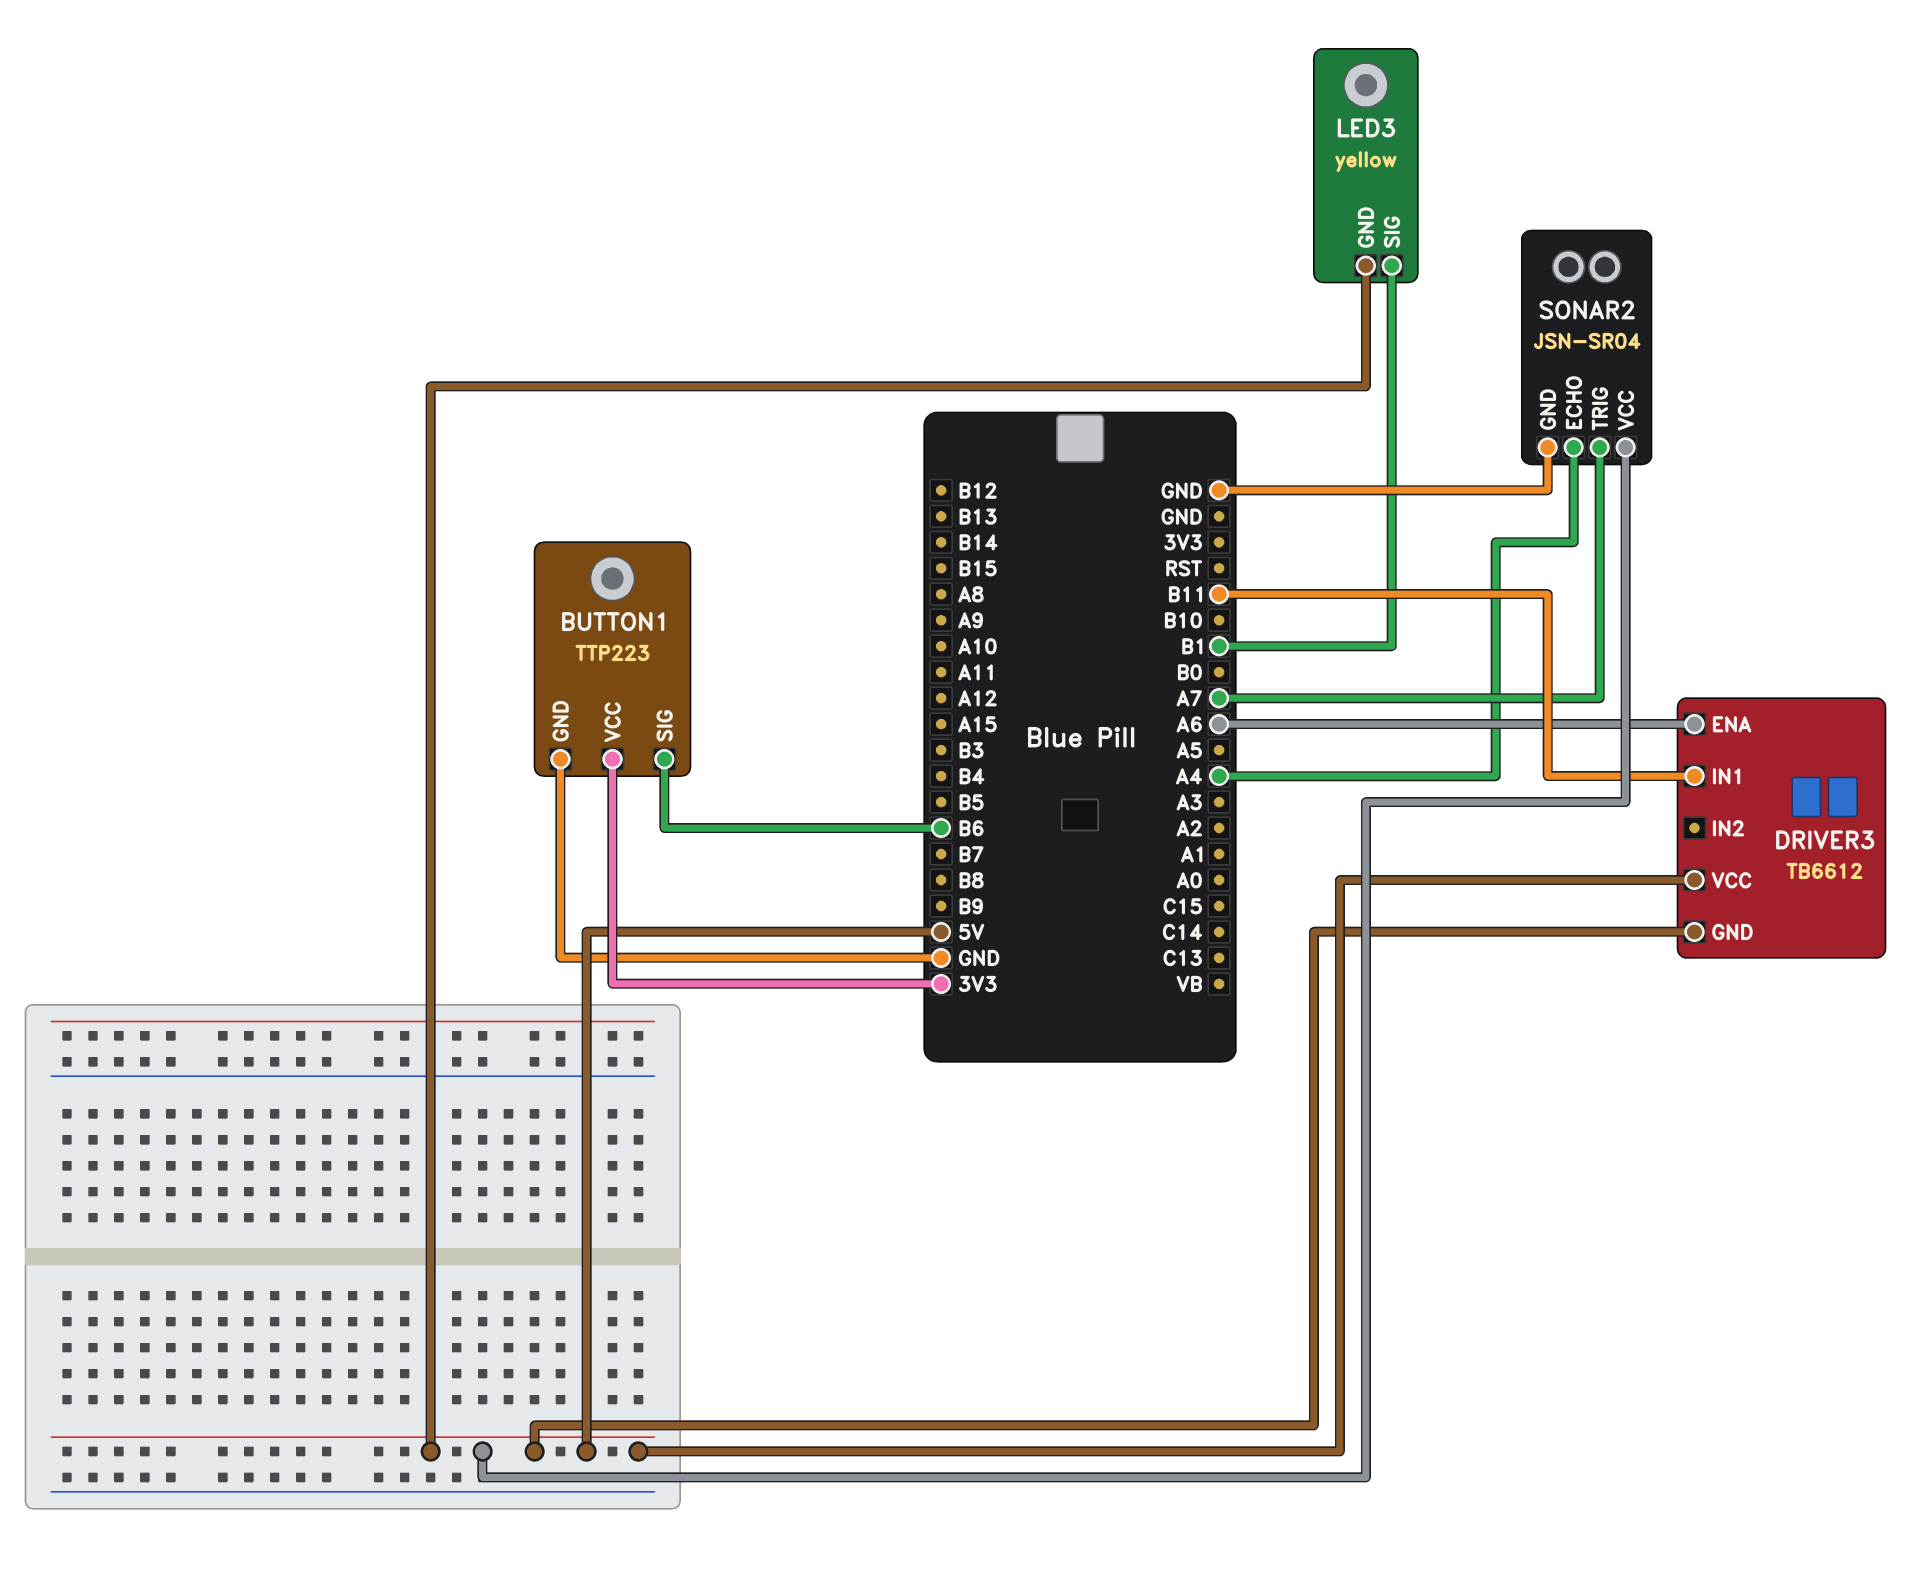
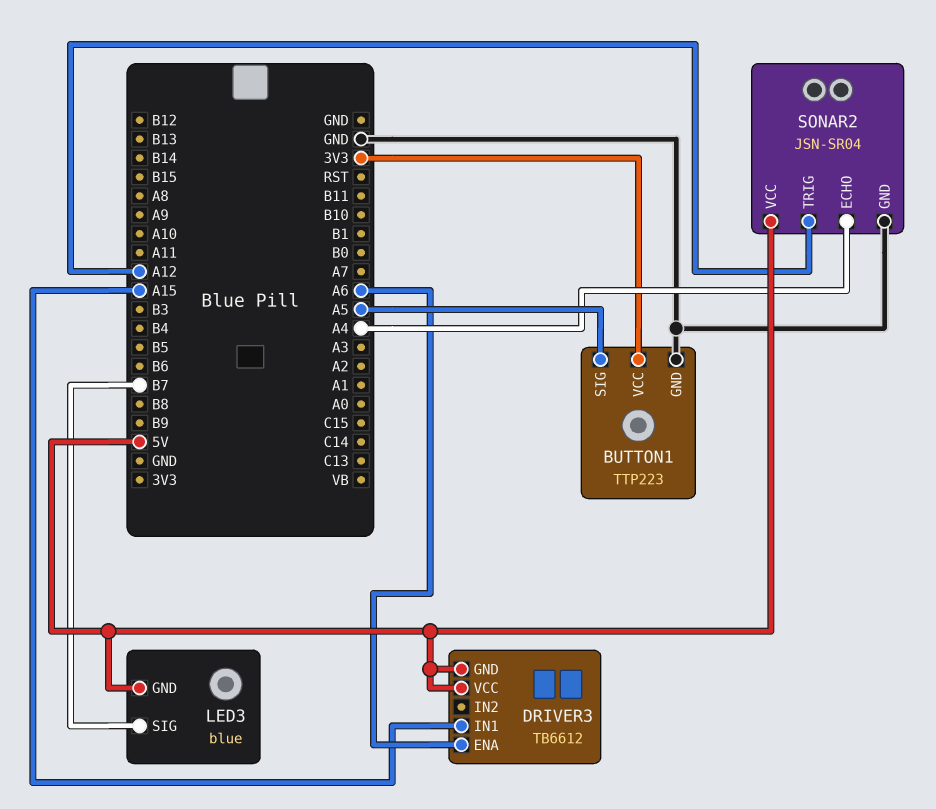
BUTTON1 pin SIG: B6 -> A5
DRIVER3 pin IN1: B11 -> A15
LED3: yellow -> blue
LED3 pin SIG: B1 -> B7
SONAR2 pin TRIG: A7 -> A12

